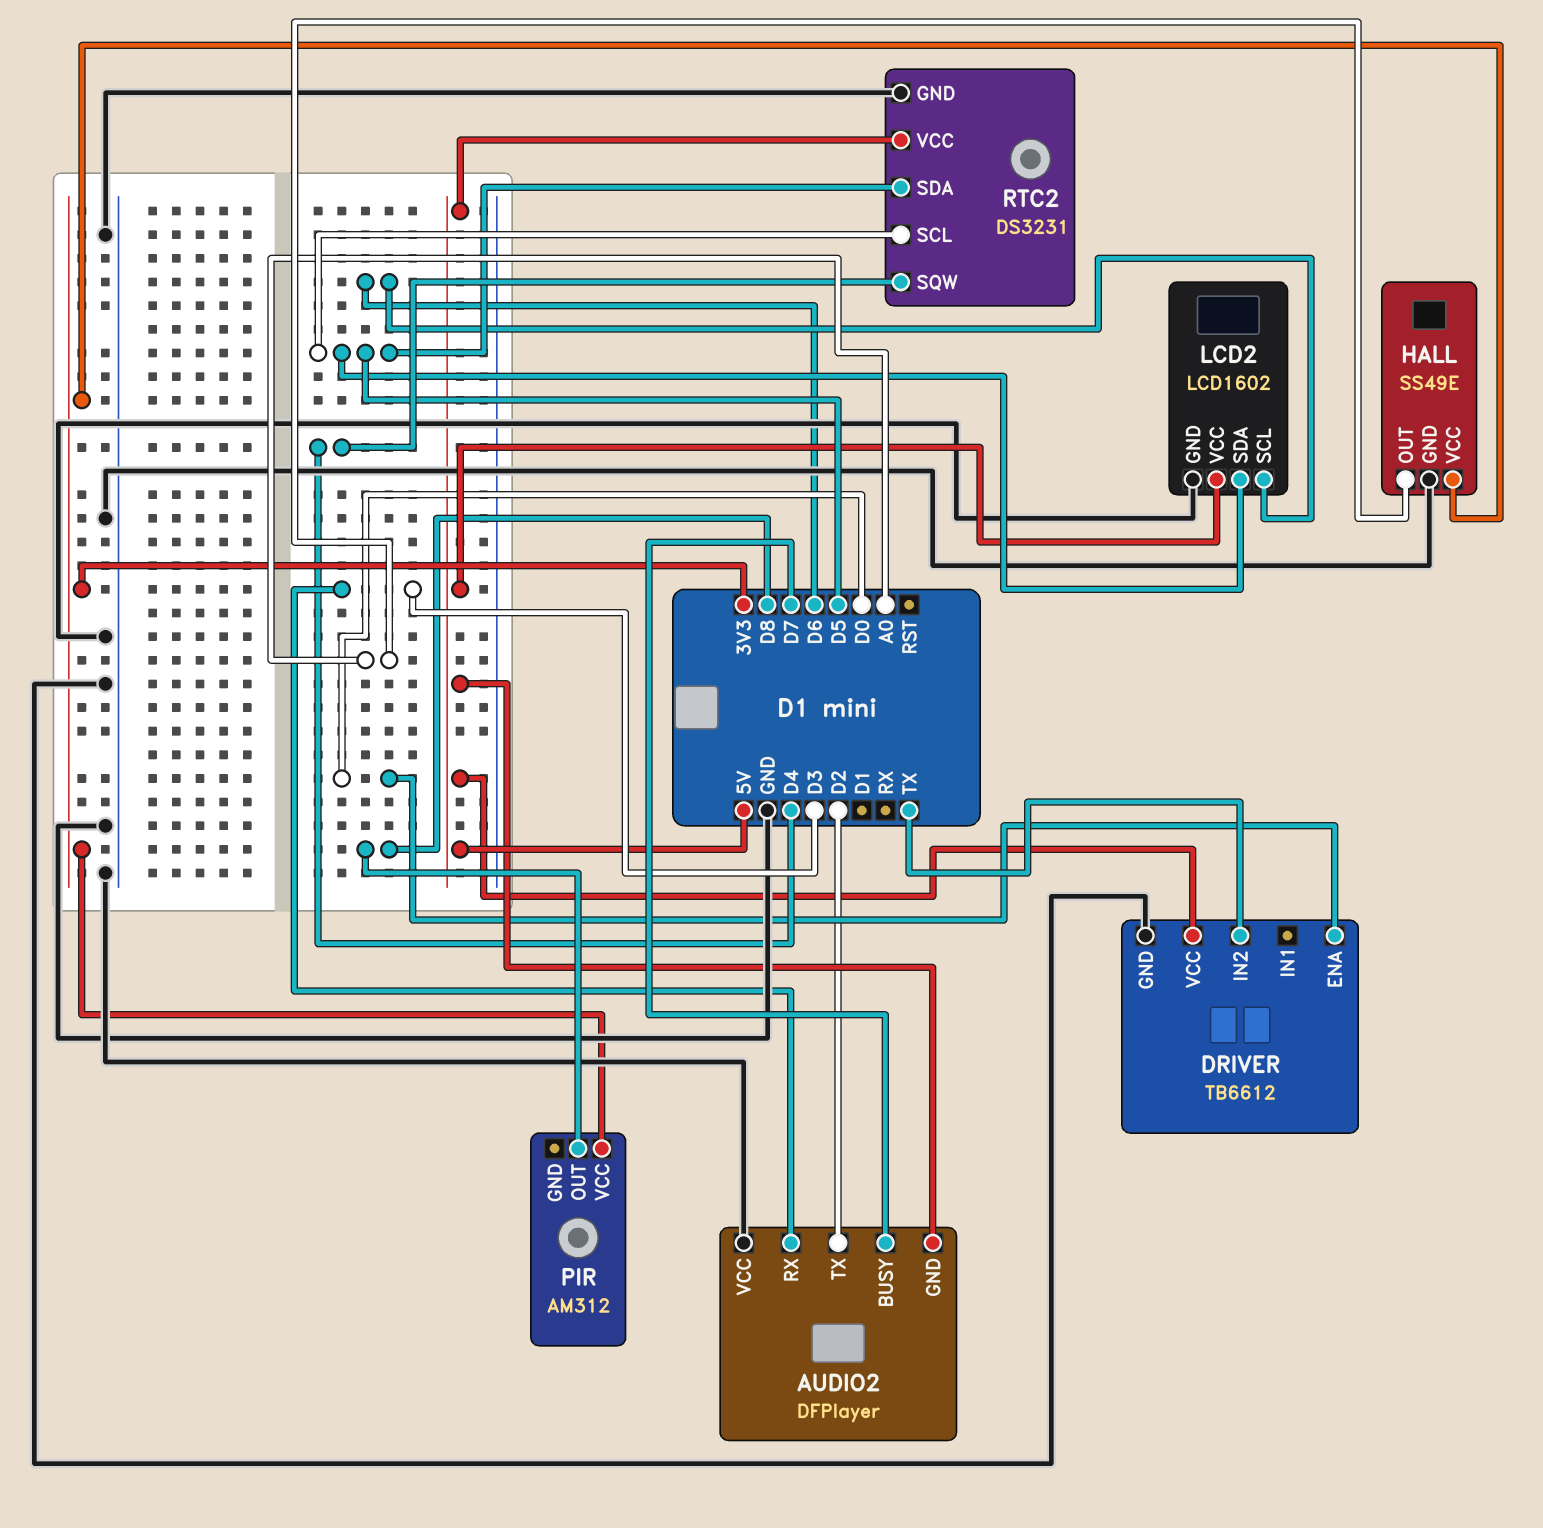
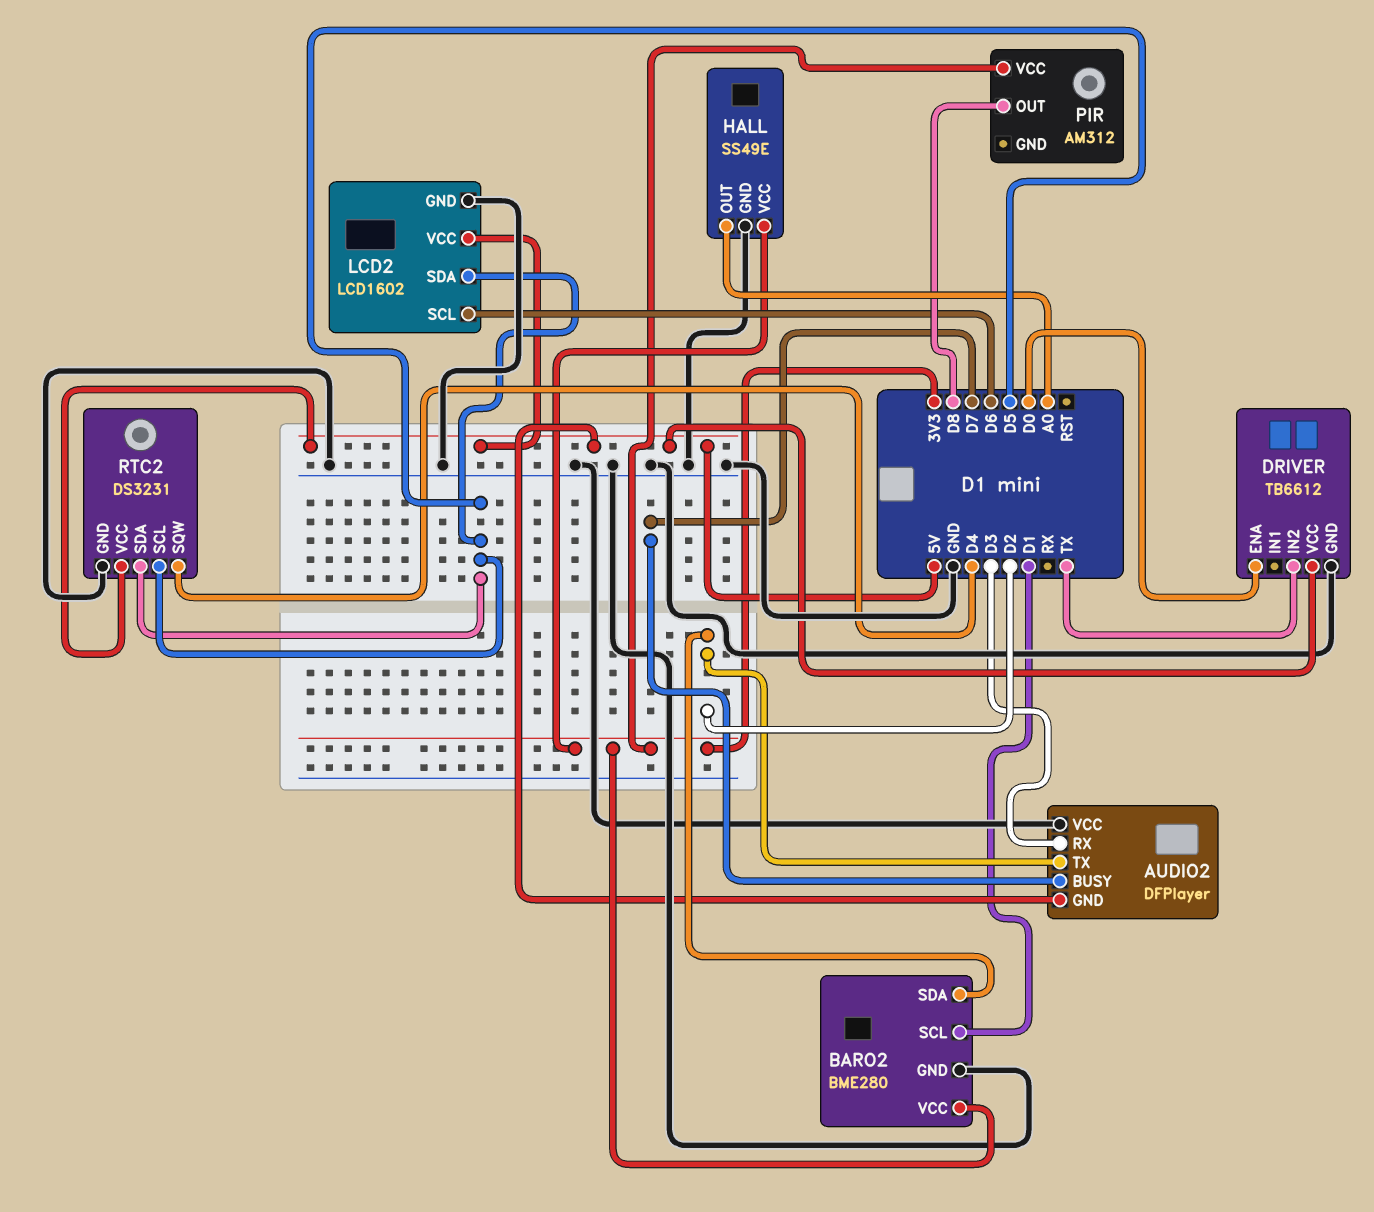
BARO2: none -> BME280
BARO2 pin GND: none -> GND
BARO2 pin SCL: none -> D1
BARO2 pin SDA: none -> D2
BARO2 pin VCC: none -> 3V3

